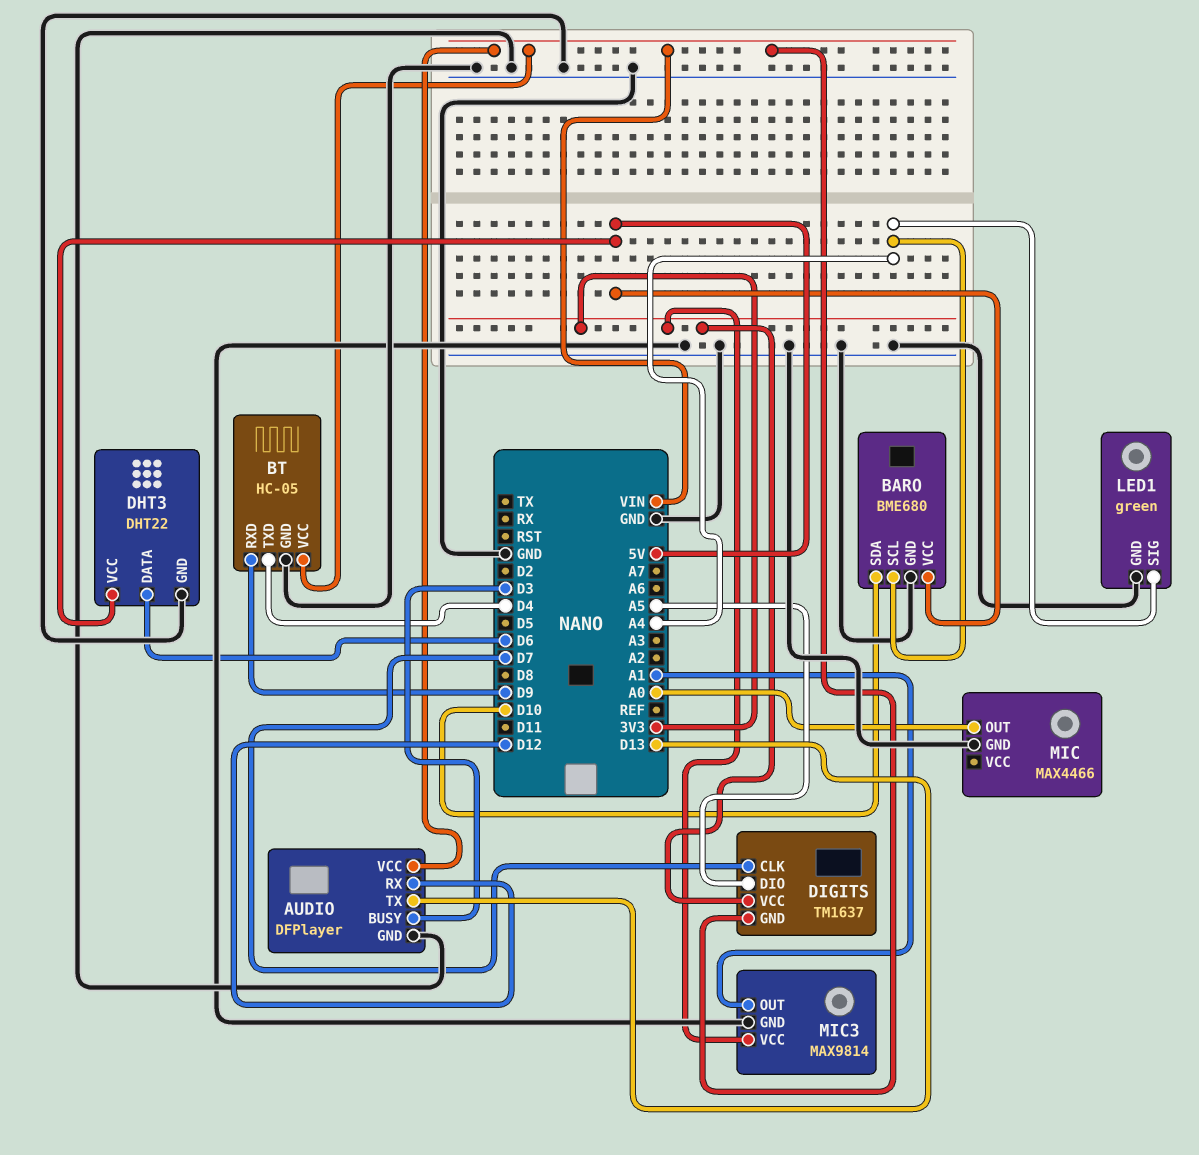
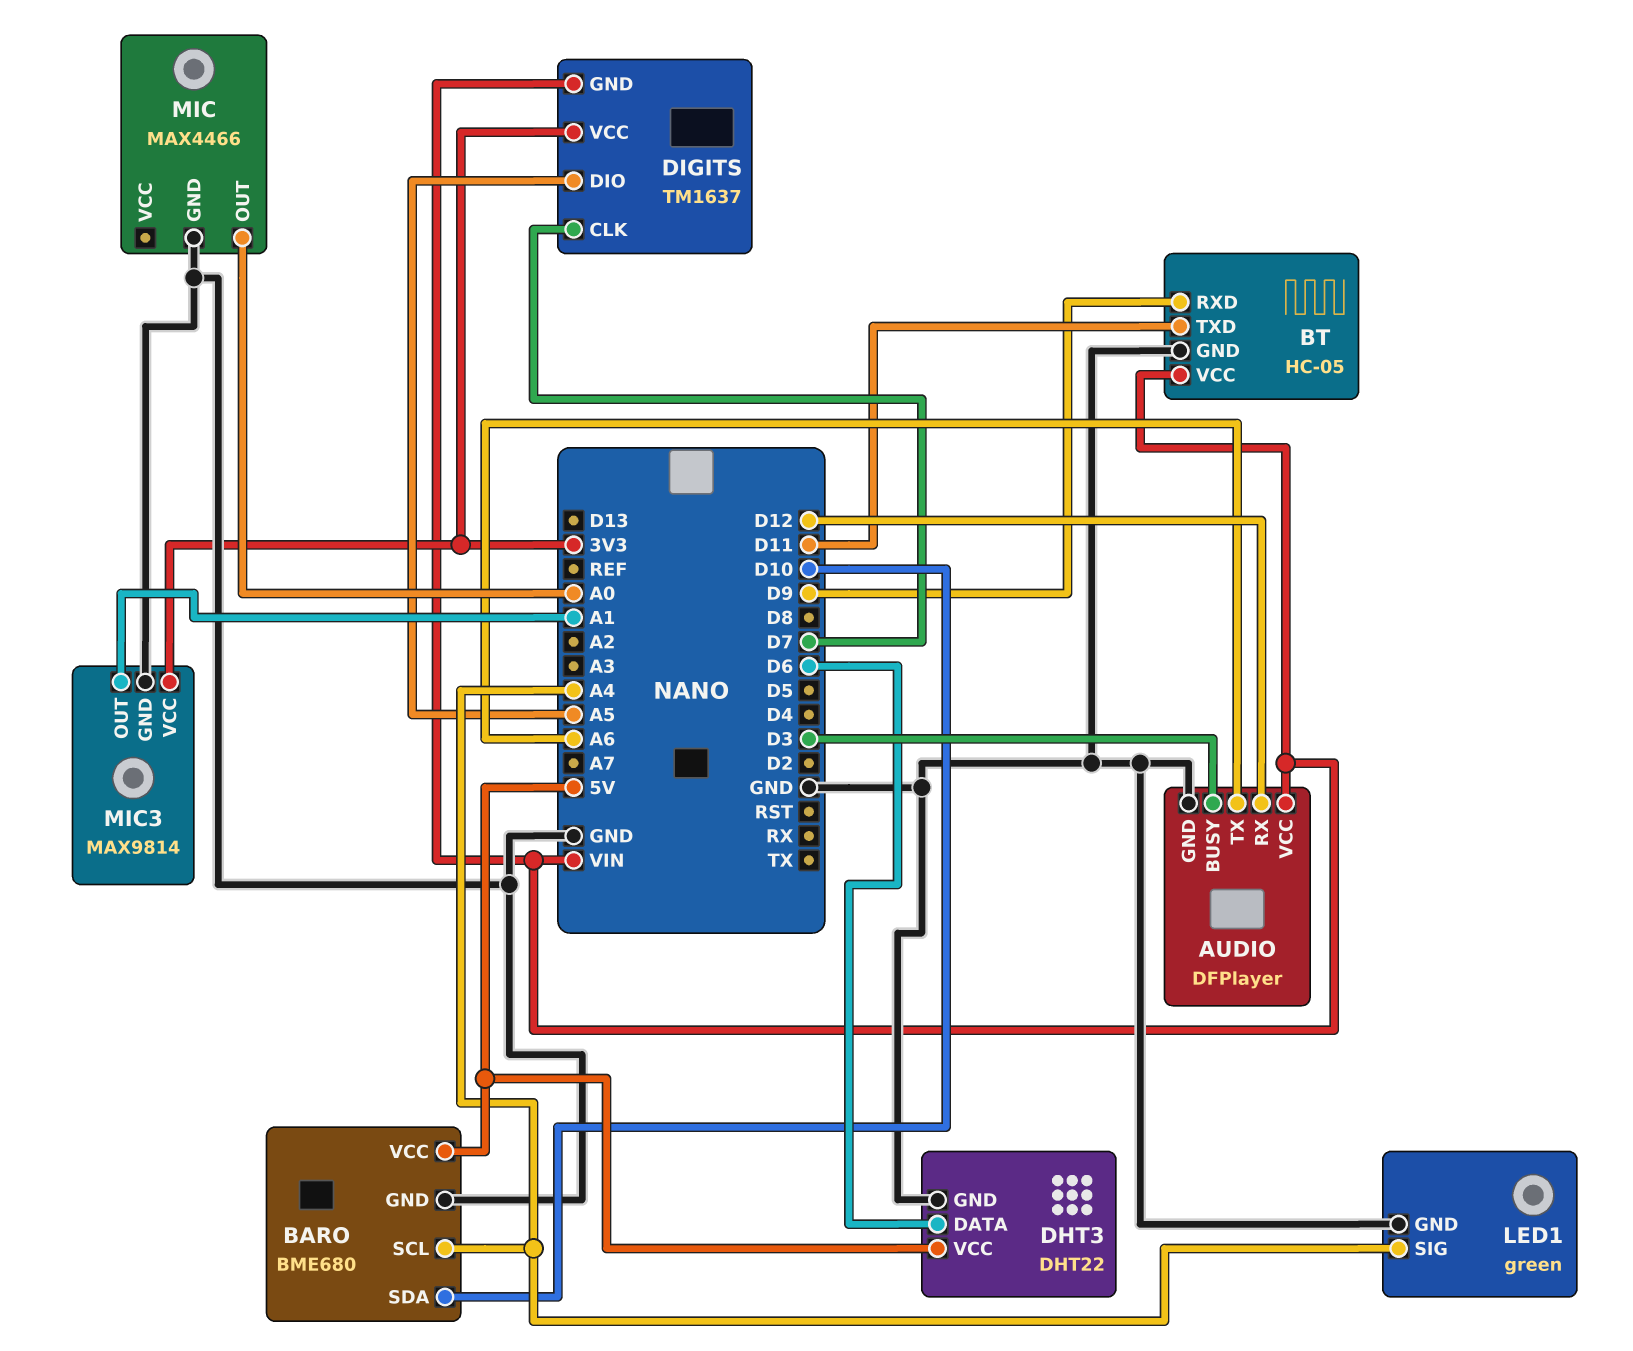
AUDIO pin TX: D13 -> A6
BT pin TXD: D4 -> D11

